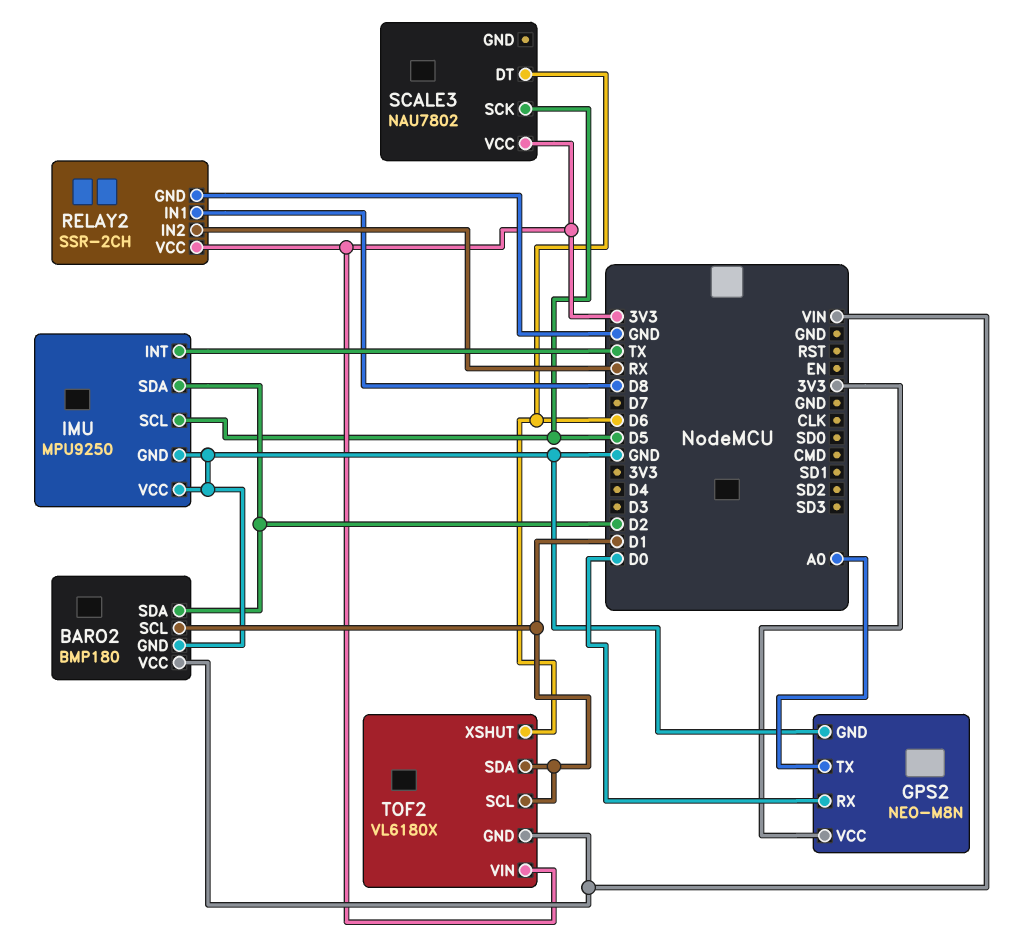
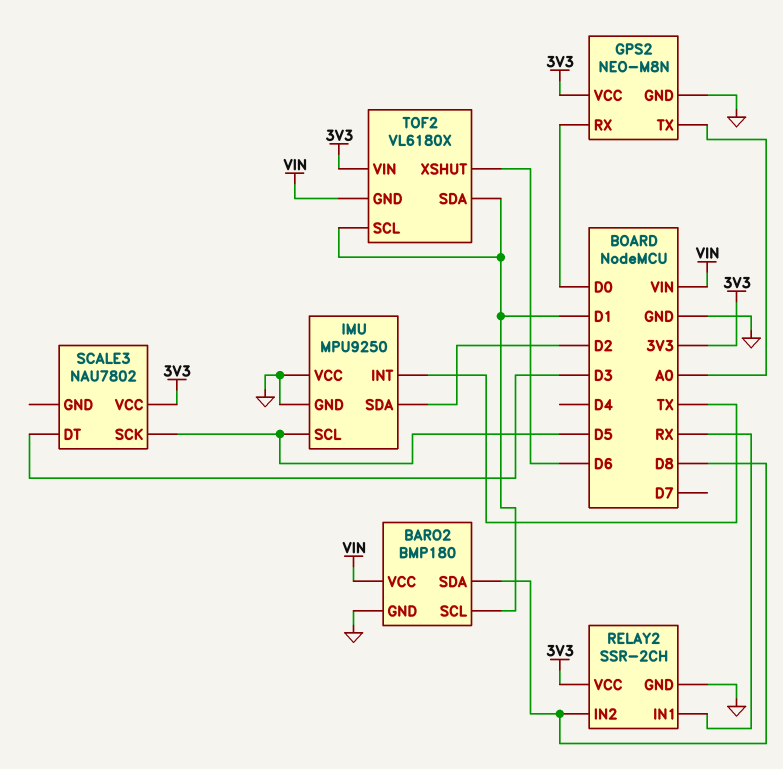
BARO2 pin SDA: D2 -> D8
RELAY2 pin IN1: D8 -> RX
RELAY2 pin IN2: RX -> D8
SCALE3 pin DT: D6 -> D3

